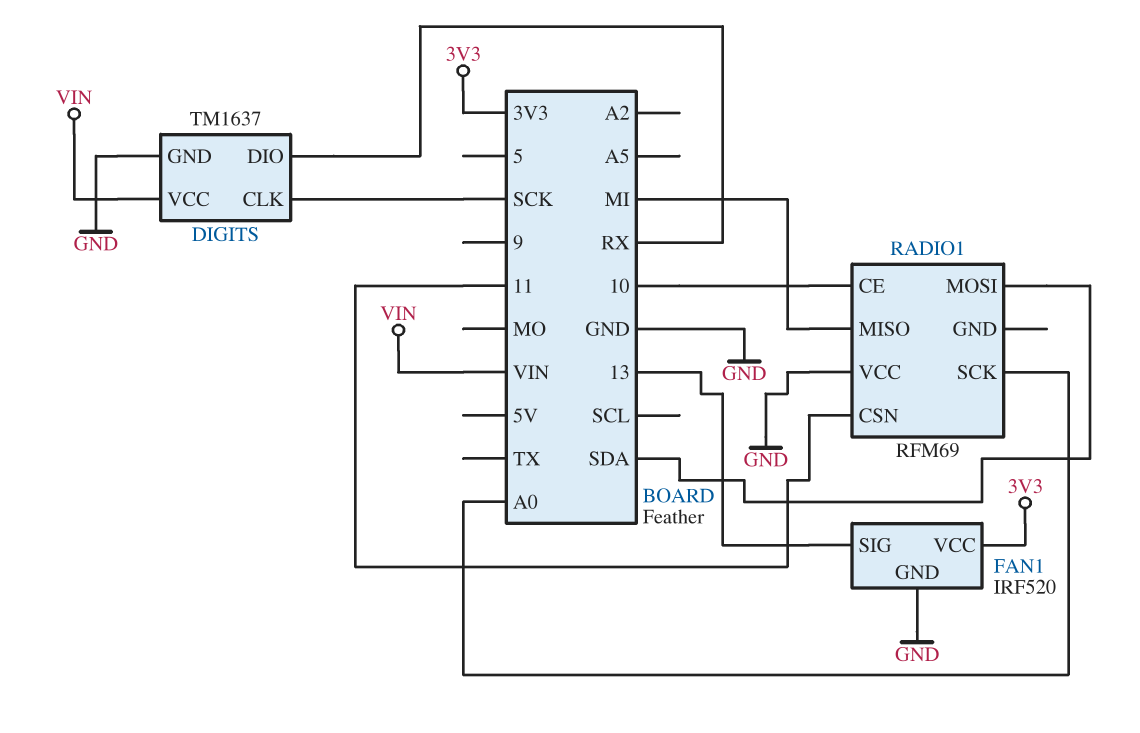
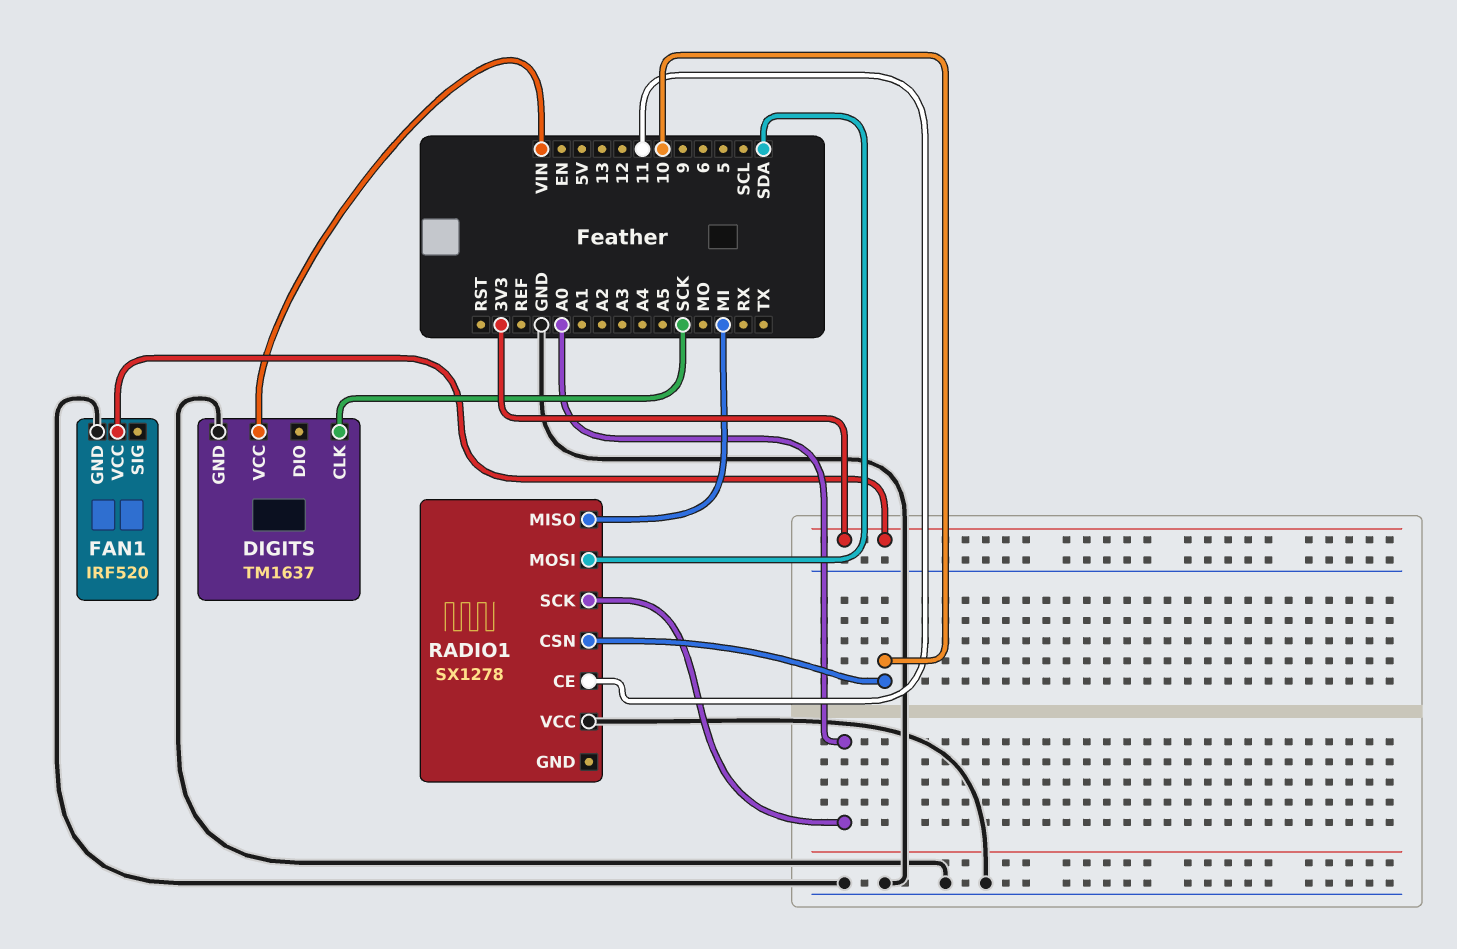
DIGITS pin DIO: RX -> none
FAN1 pin SIG: 13 -> none
RADIO1: RFM69 -> SX1278
RADIO1 pin CE: 10 -> 11
RADIO1 pin CSN: 11 -> 10

